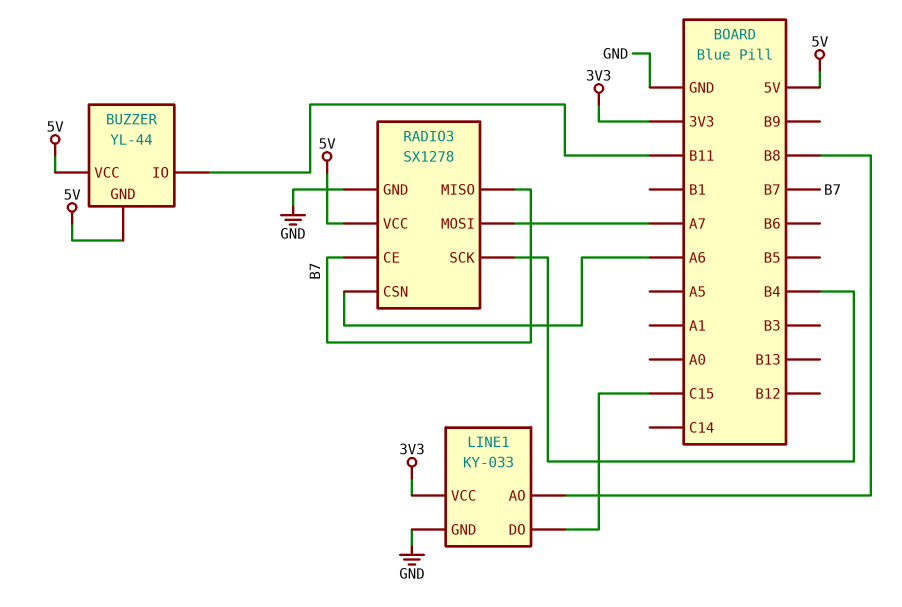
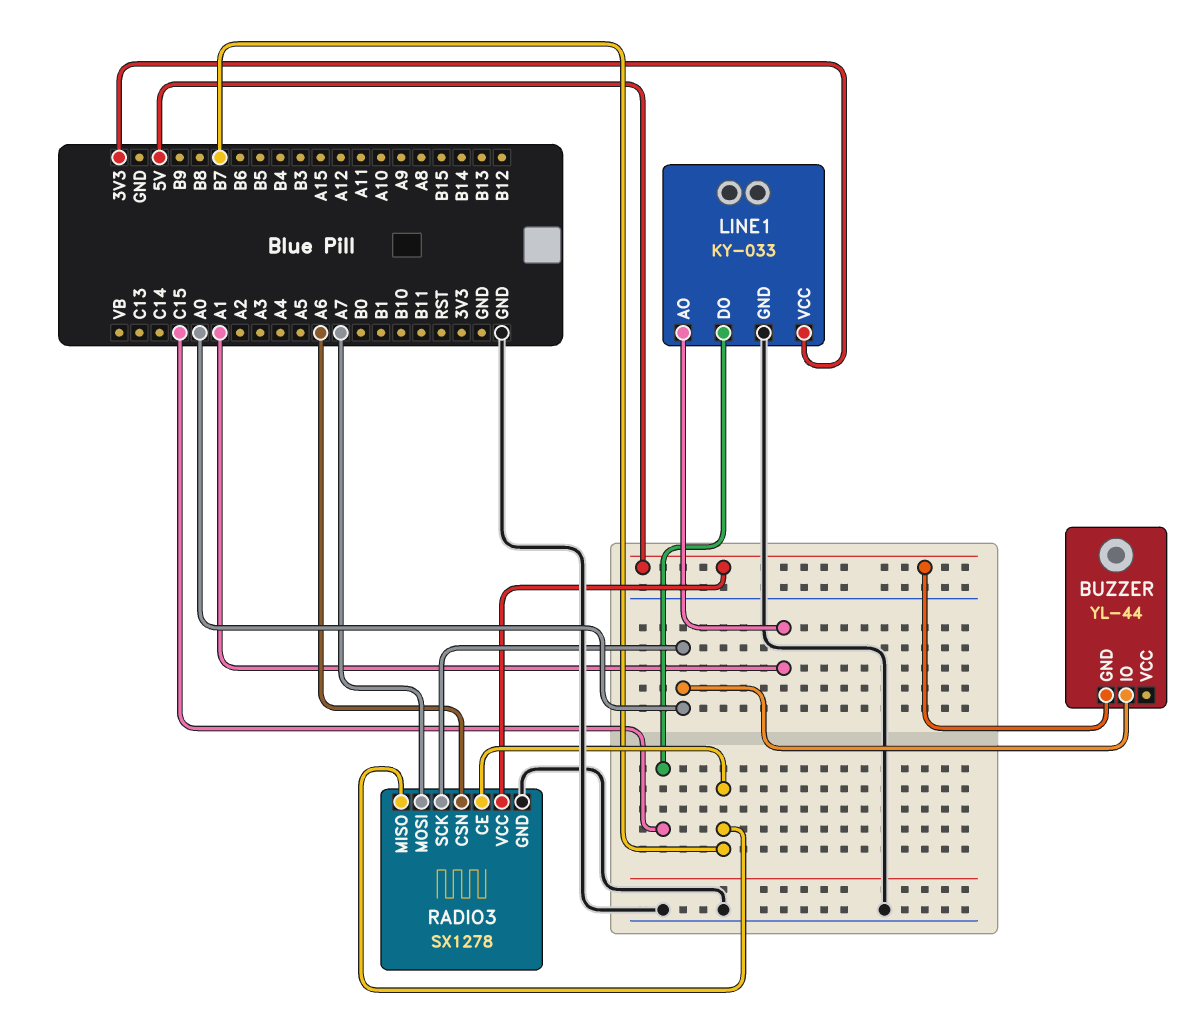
BUZZER pin IO: B11 -> A0
BUZZER pin VCC: 5V -> none
LINE1 pin AO: B8 -> A1
RADIO3 pin SCK: B4 -> A0

